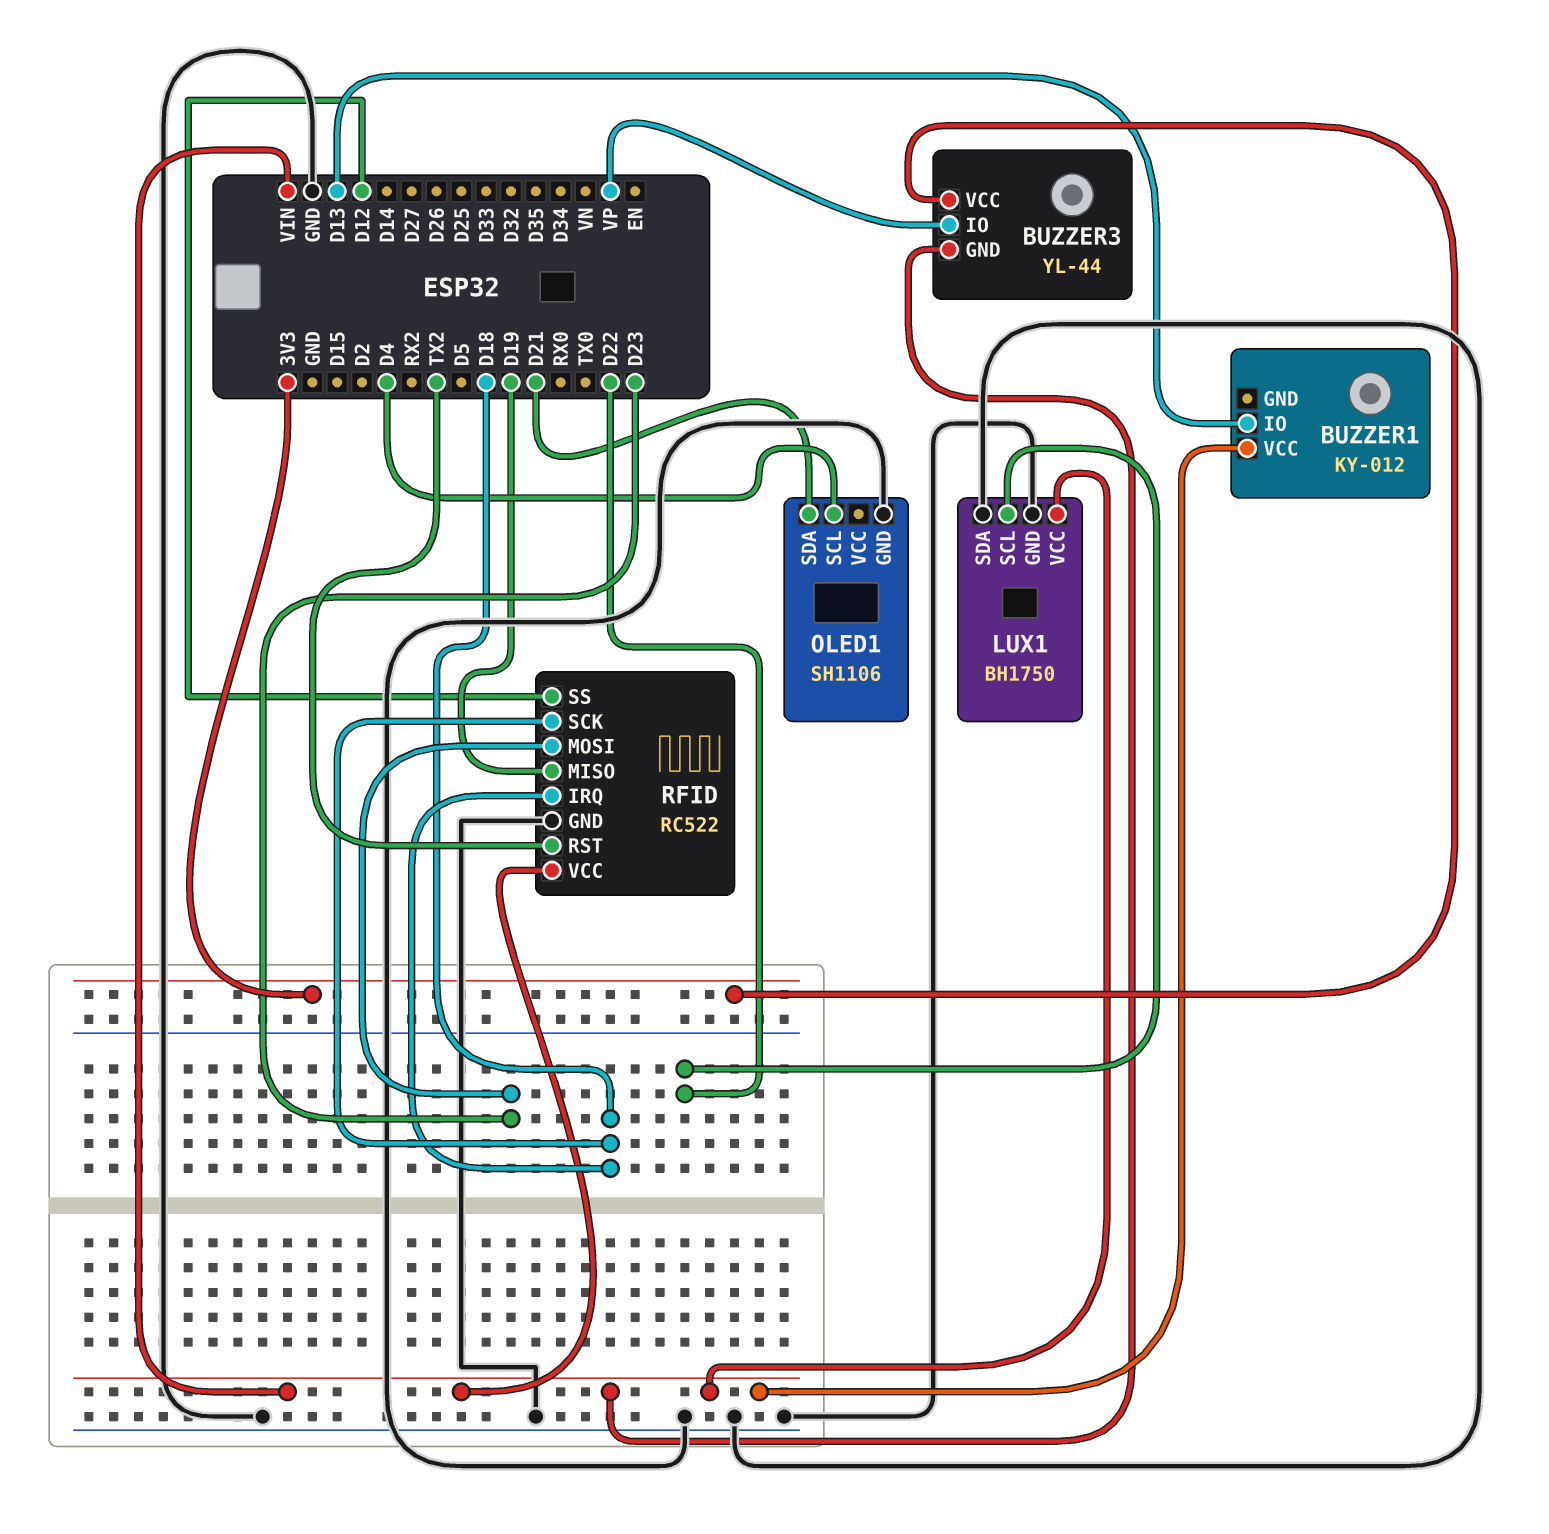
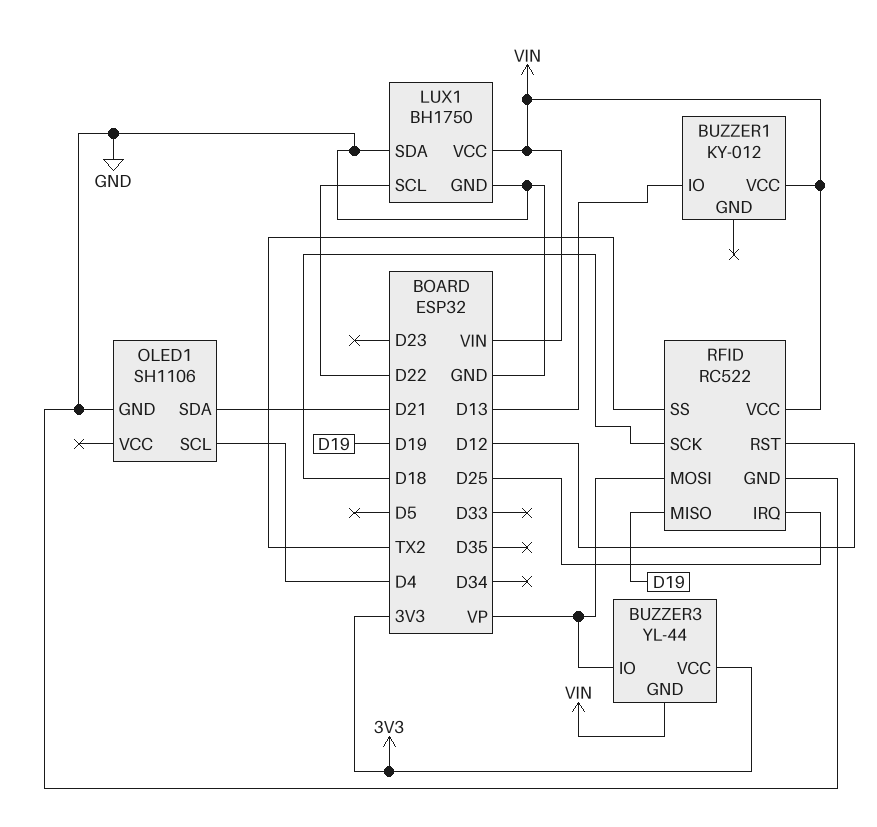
RFID pin IRQ: D18 -> D25
RFID pin MOSI: D23 -> VP
RFID pin RST: TX2 -> D12
RFID pin SS: D12 -> TX2

